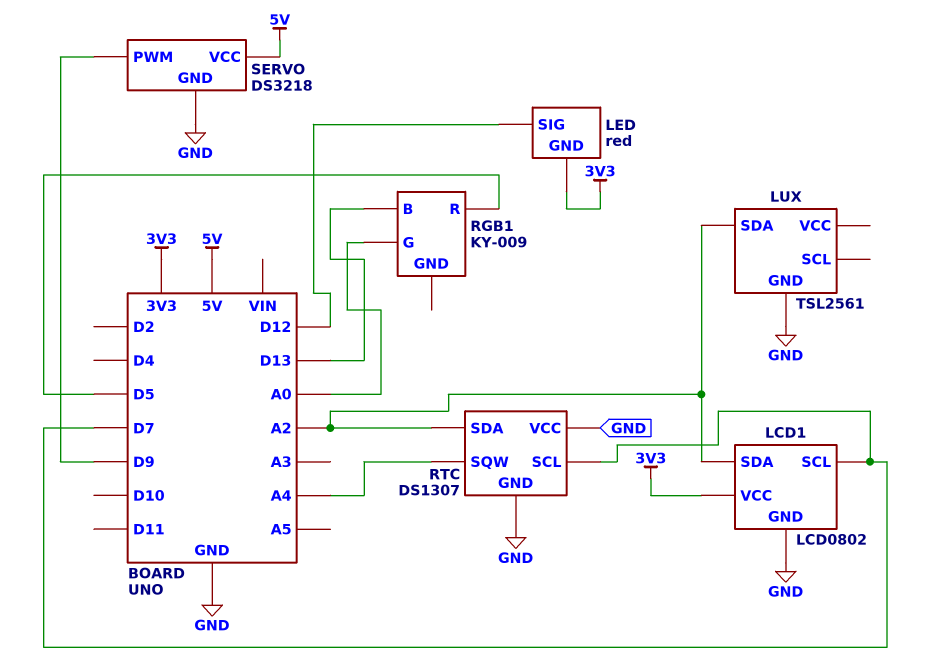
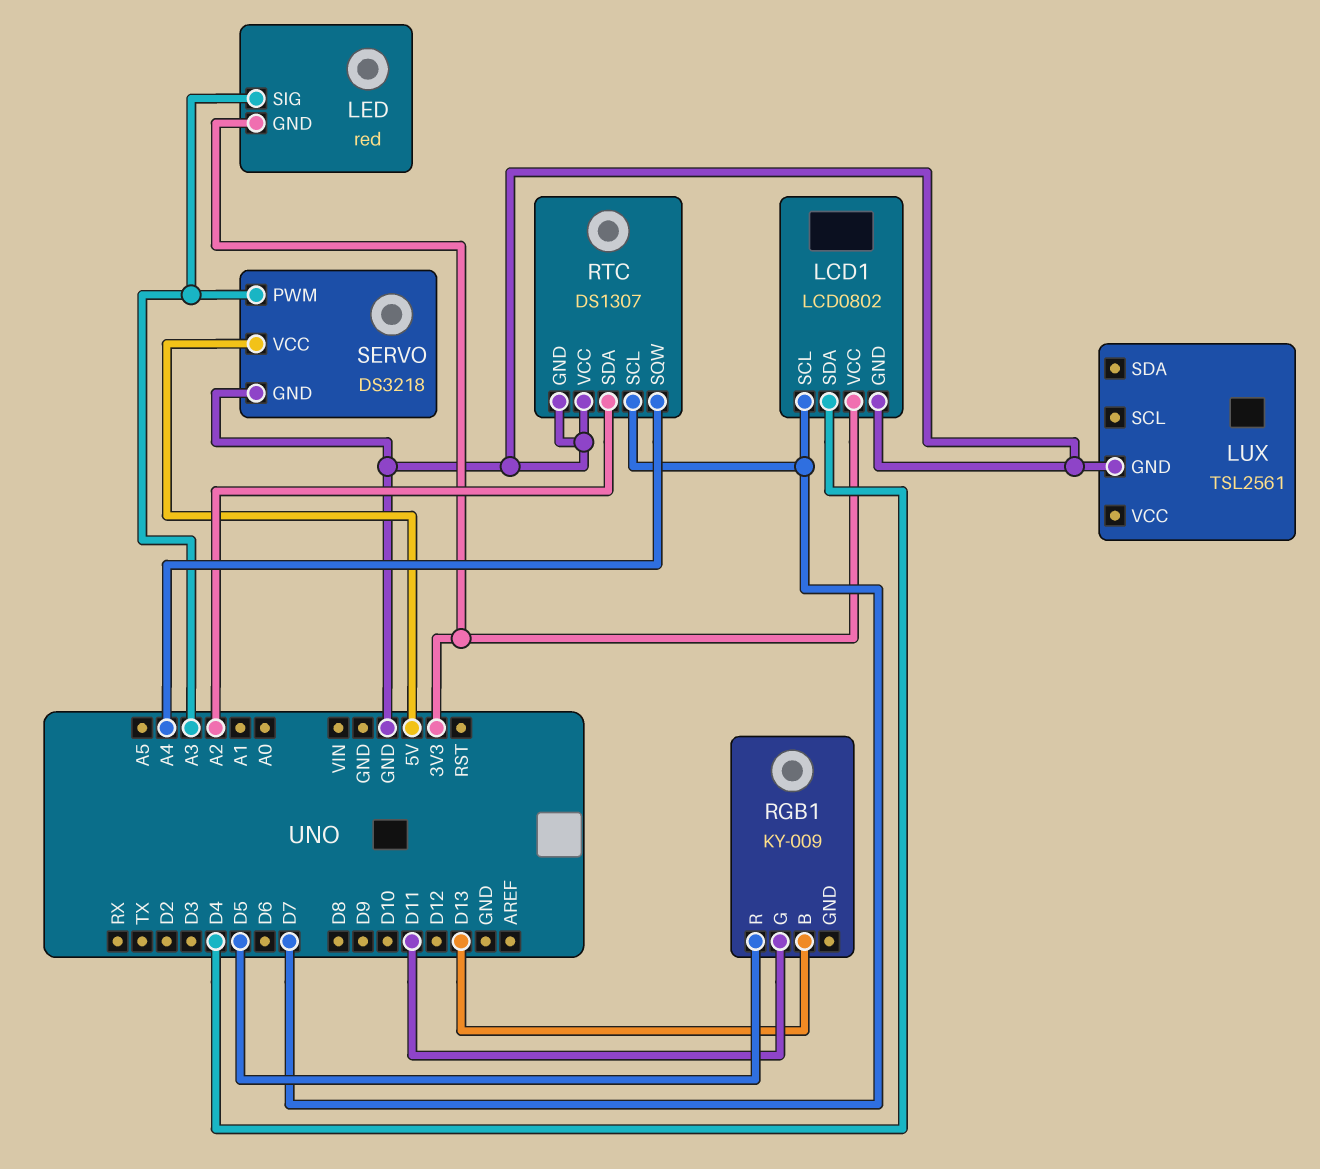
LCD1 pin SDA: A2 -> D4
LED pin SIG: D12 -> A3
LUX pin SDA: A2 -> none
RGB1 pin G: A0 -> D11
SERVO pin PWM: D9 -> A3

